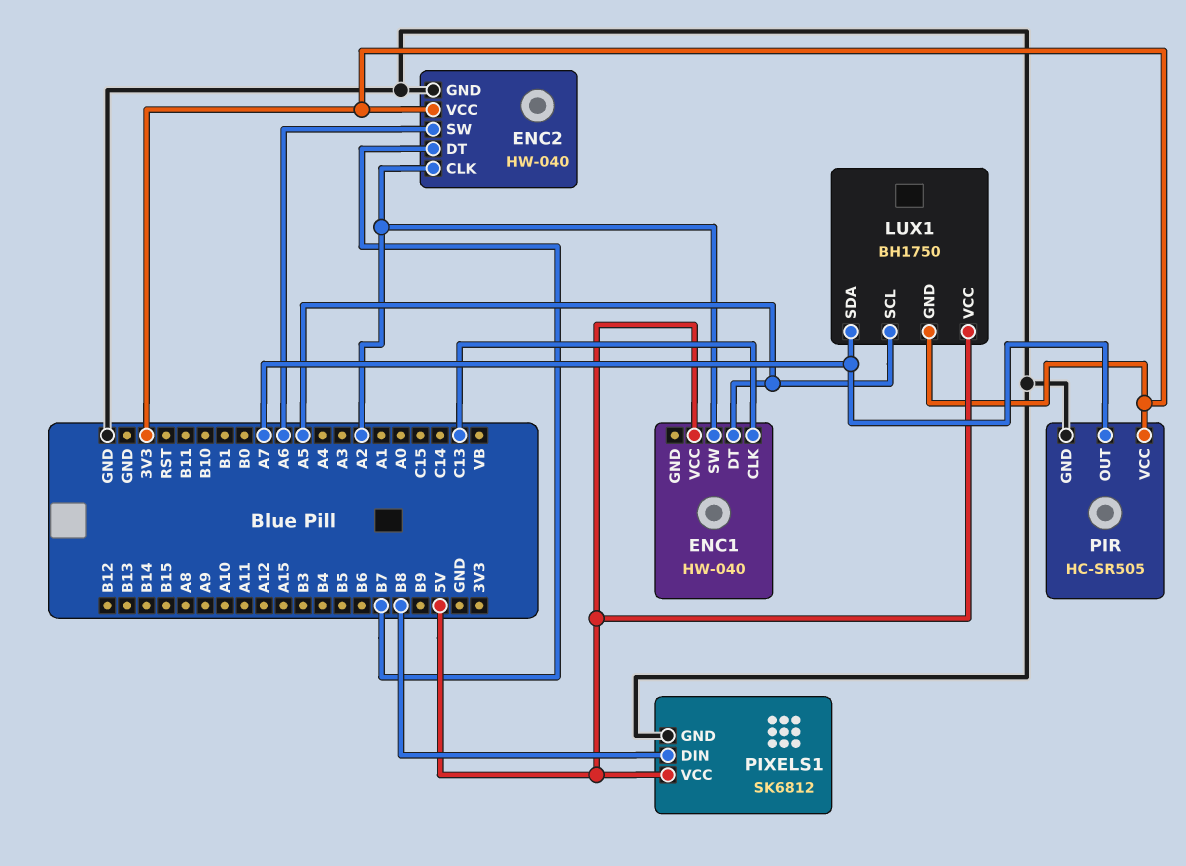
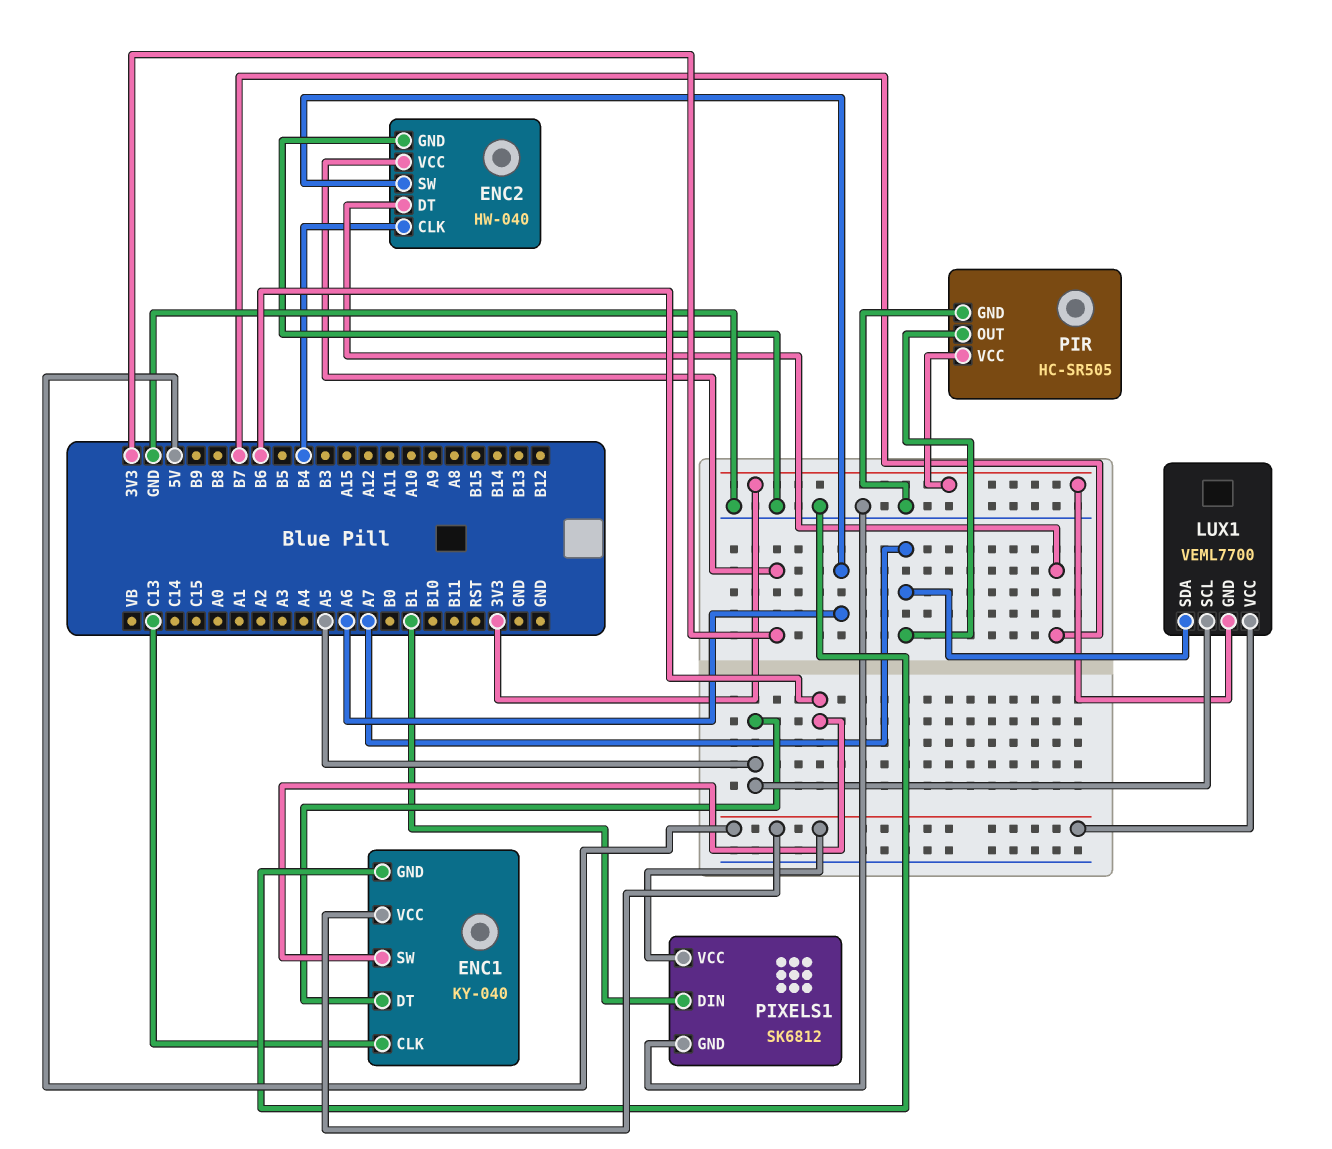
ENC1: HW-040 -> KY-040
ENC1 pin GND: none -> GND
ENC1 pin SW: A2 -> B6
ENC2 pin CLK: A2 -> B4
LUX1: BH1750 -> VEML7700
PIXELS1 pin DIN: B8 -> B1

